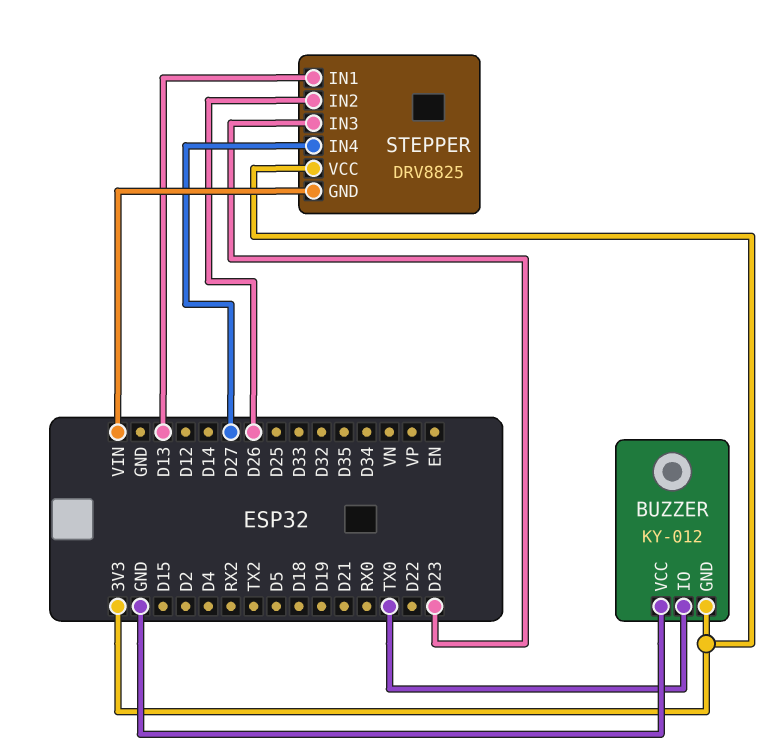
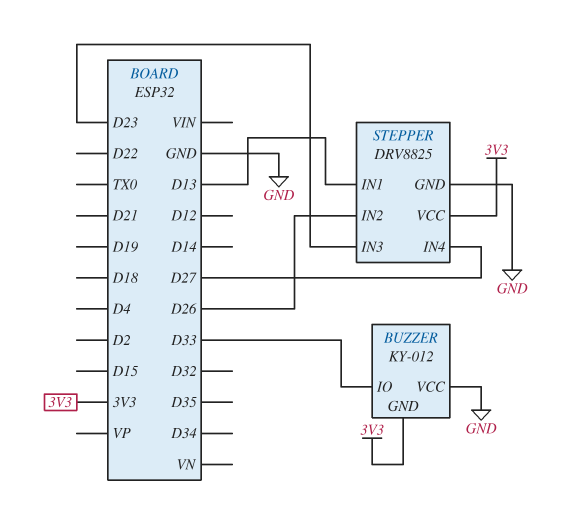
BUZZER pin IO: TX0 -> D33
STEPPER pin GND: VIN -> GND

